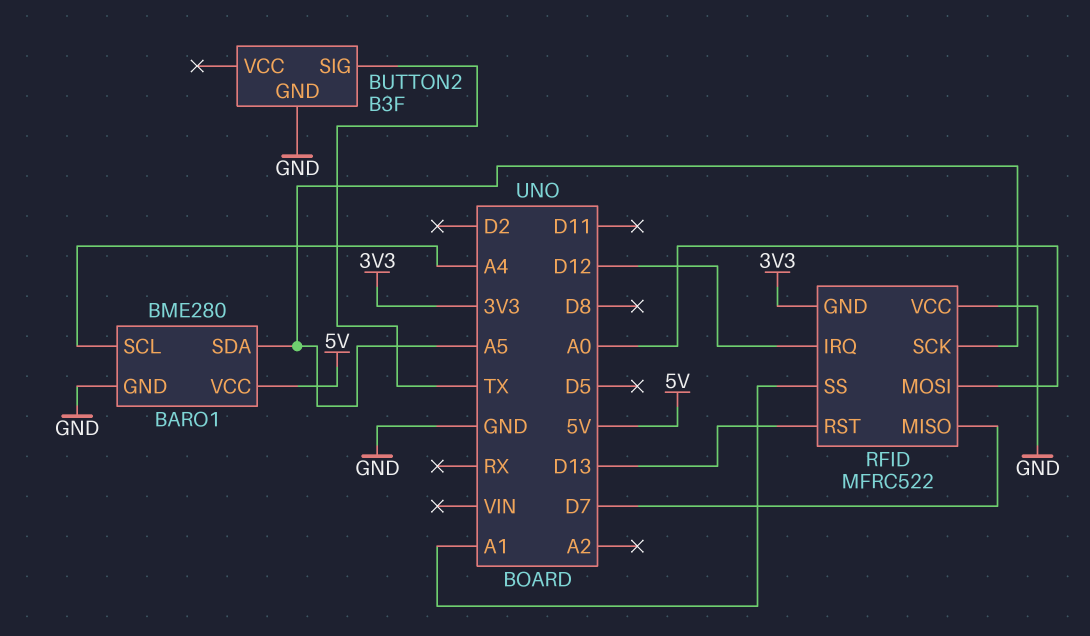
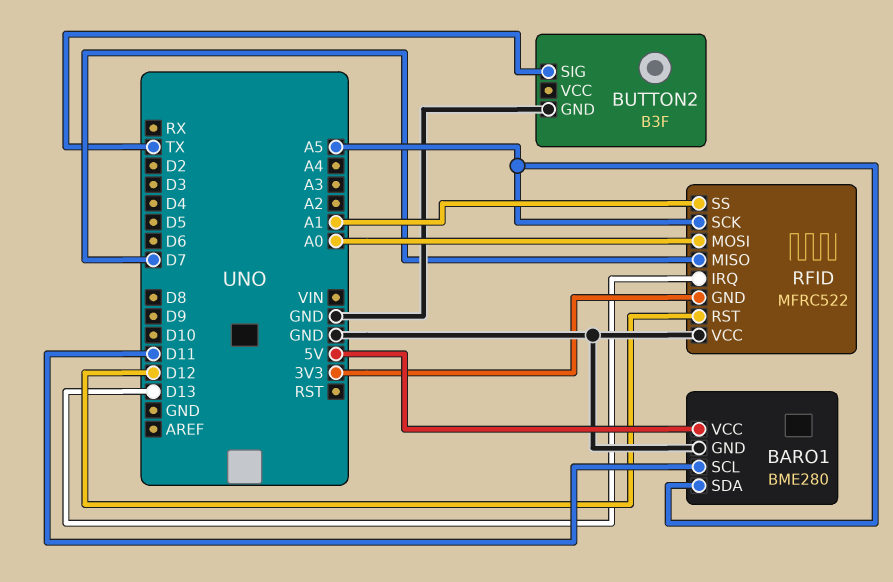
BARO1 pin SCL: A4 -> D11
RFID pin IRQ: D12 -> D13
RFID pin RST: D13 -> D12

